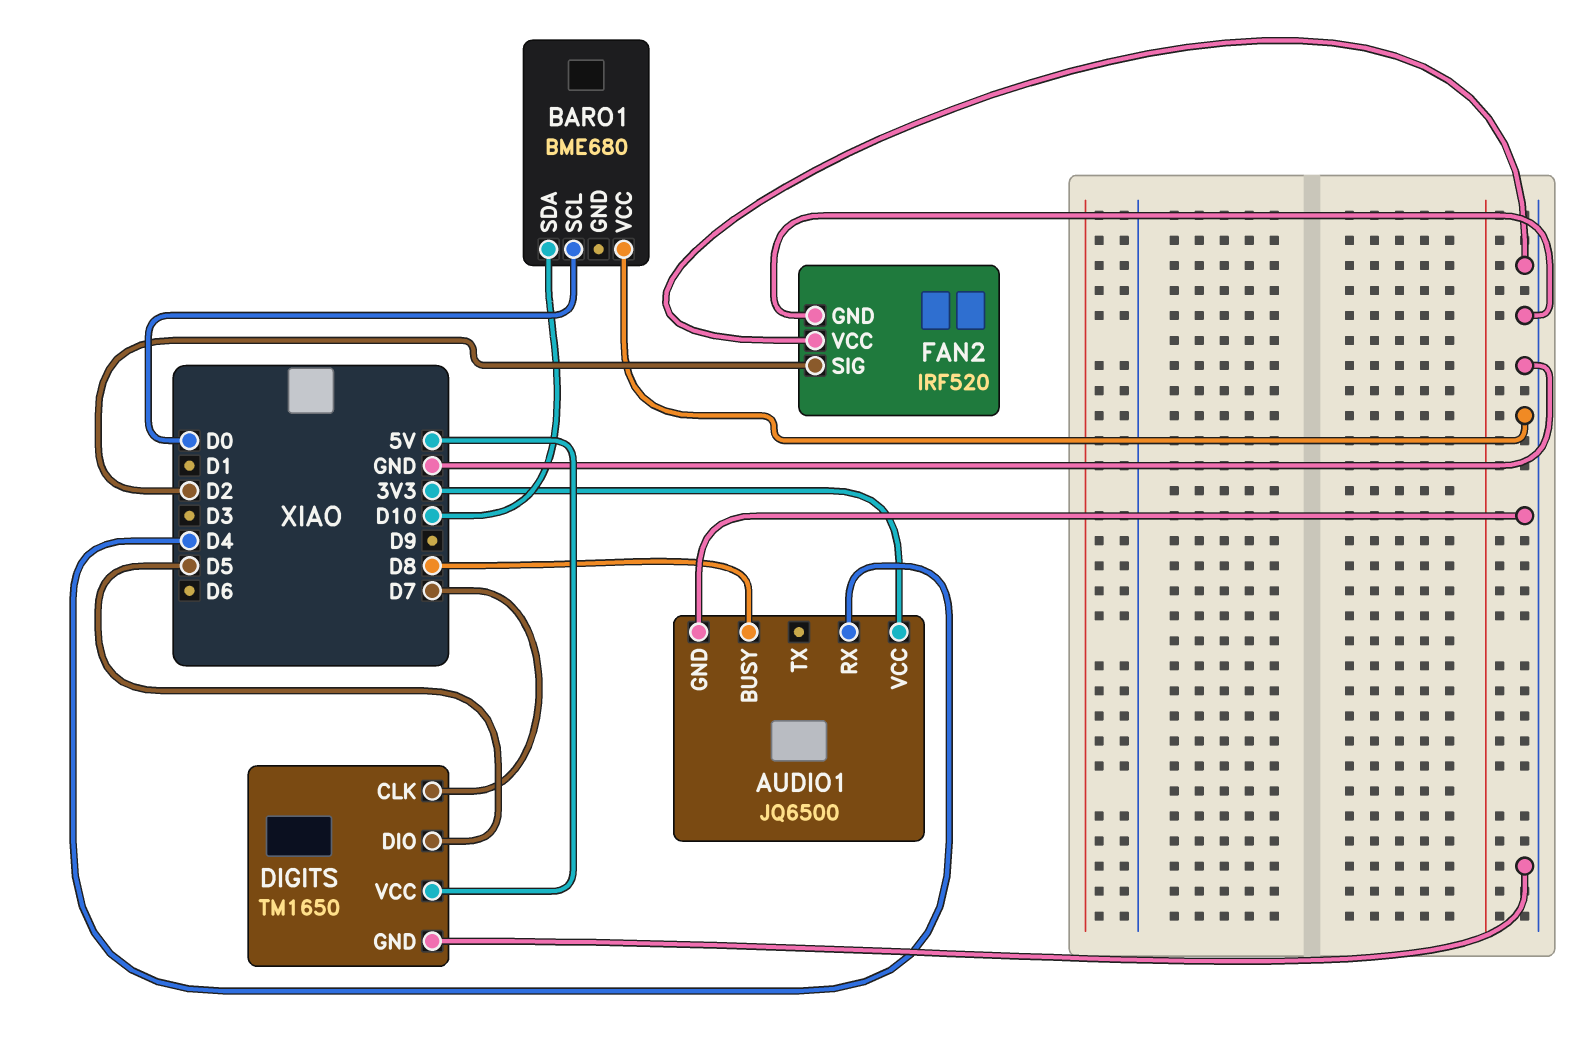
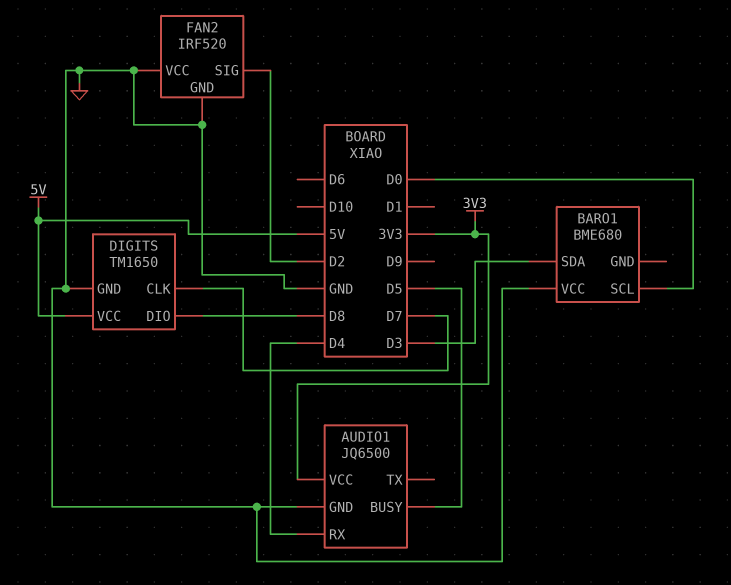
AUDIO1 pin BUSY: D8 -> D5
BARO1 pin SDA: D10 -> D3
DIGITS pin DIO: D5 -> D8

